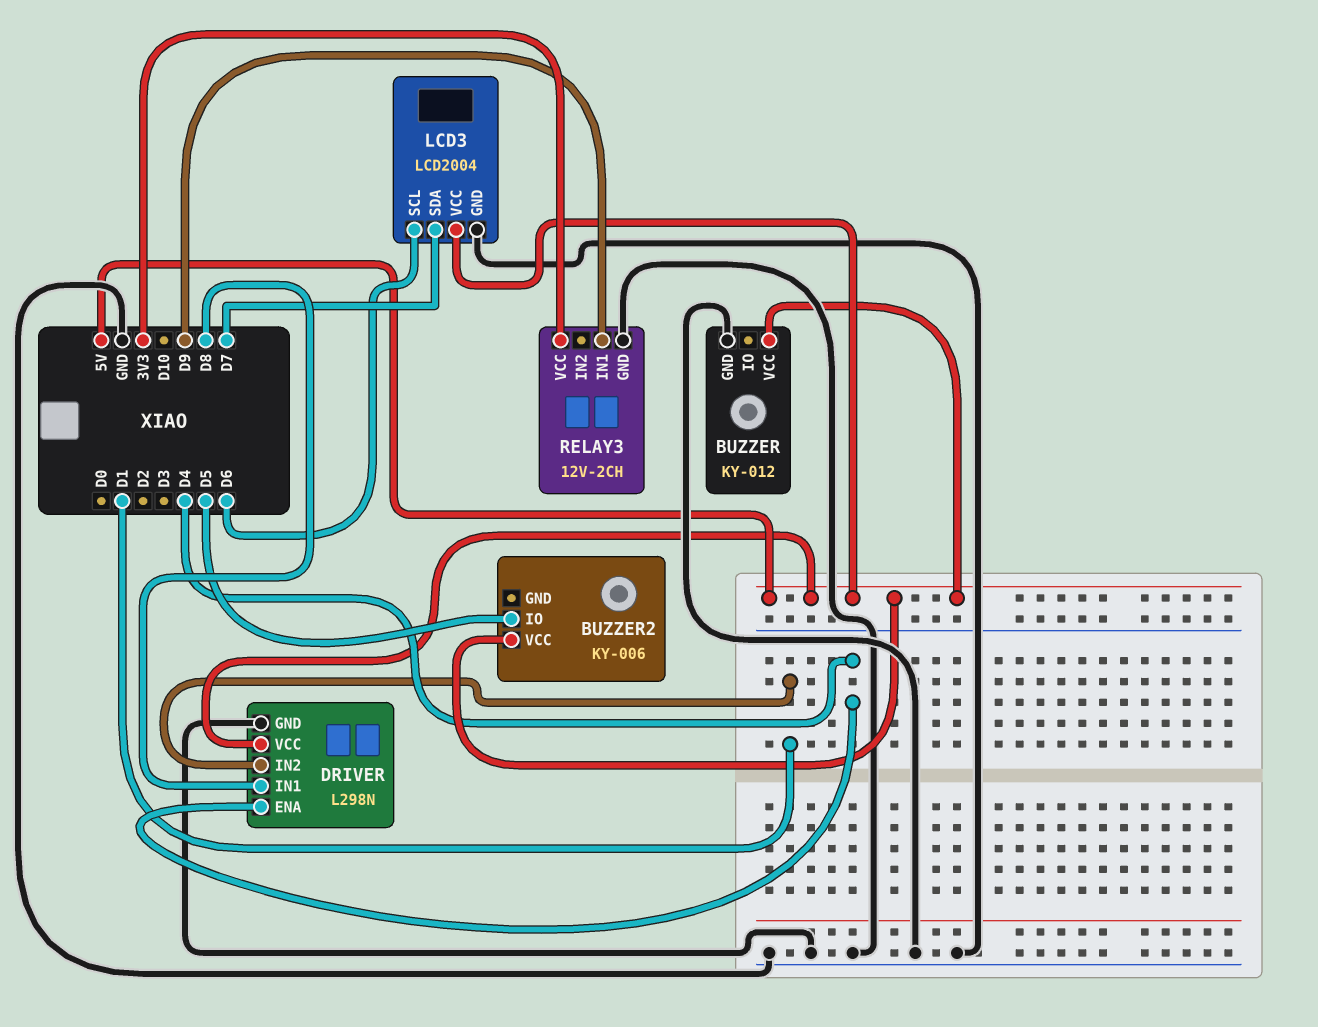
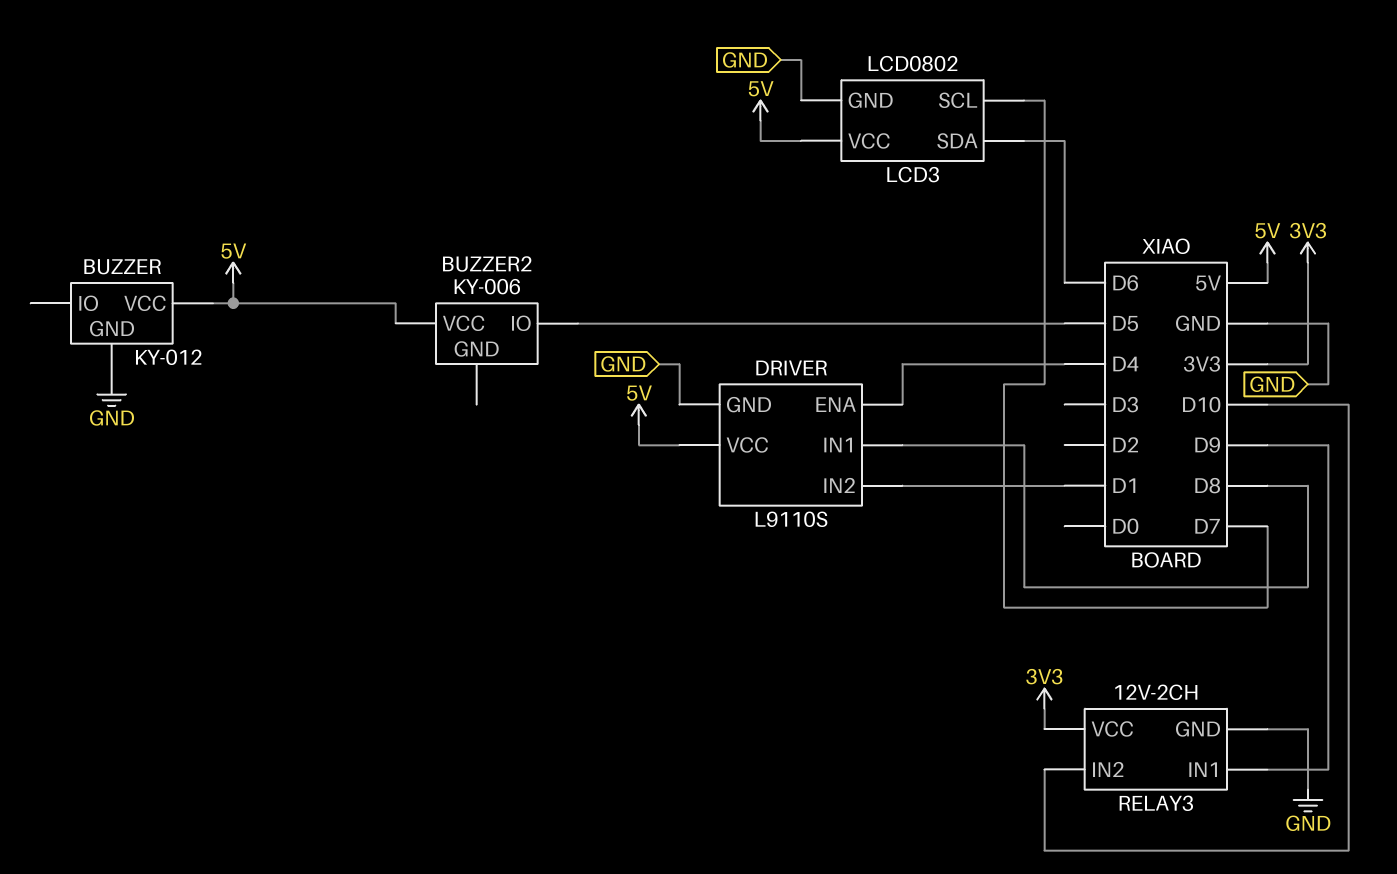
DRIVER: L298N -> L9110S
LCD3: LCD2004 -> LCD0802
LCD3 pin SCL: D6 -> D7
LCD3 pin SDA: D7 -> D6
RELAY3 pin IN2: none -> D10

